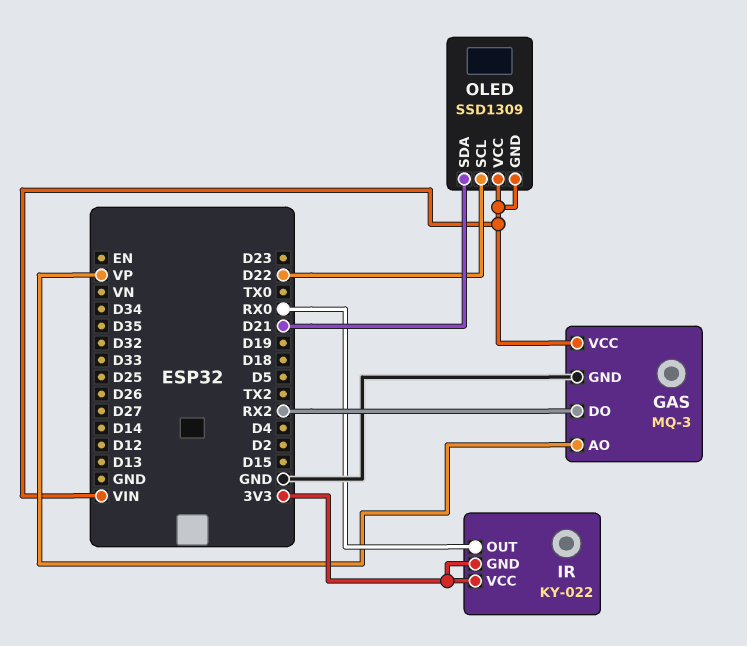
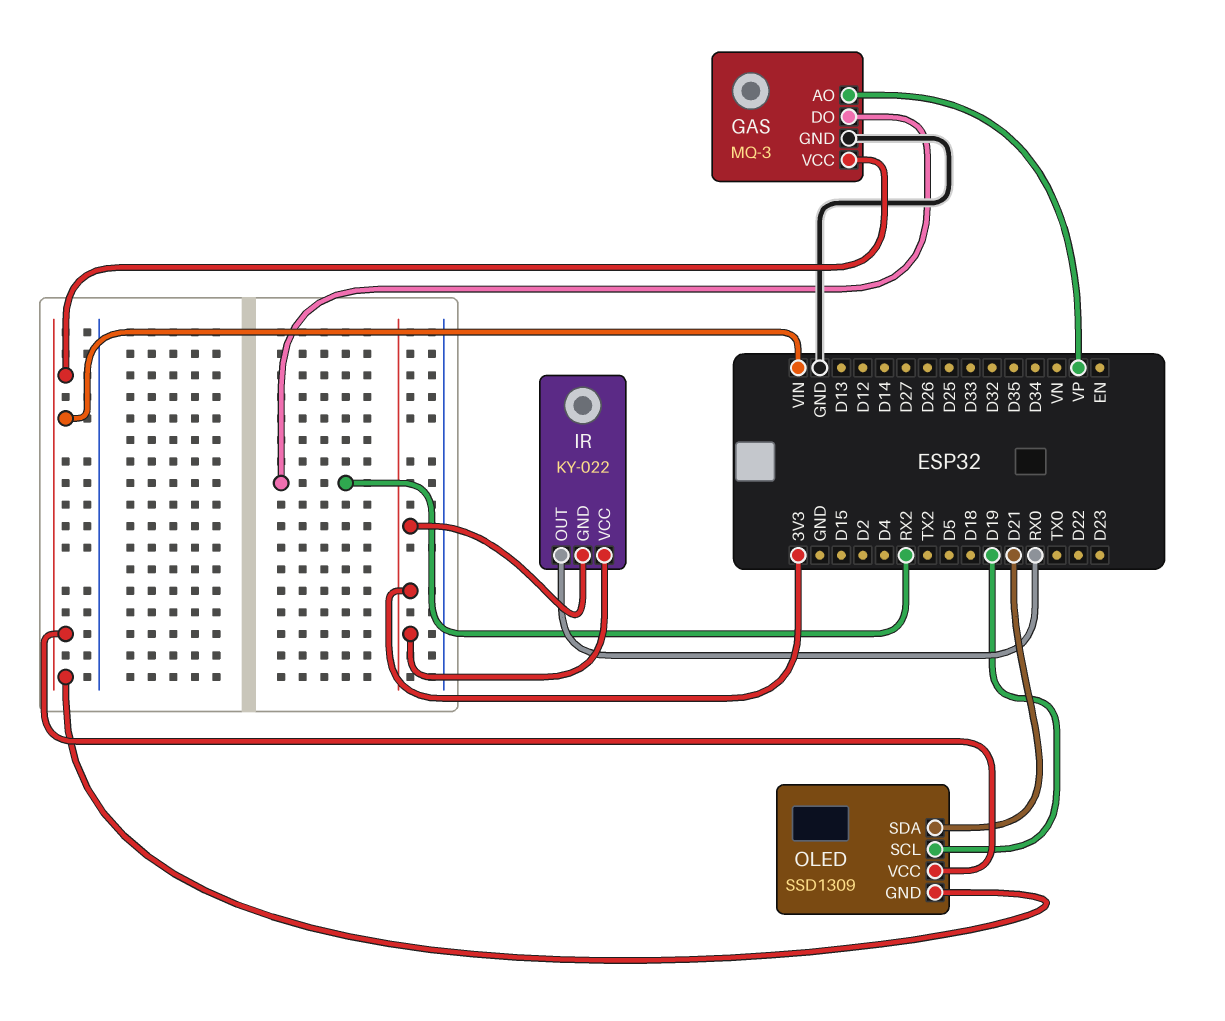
OLED pin SCL: D22 -> D19

